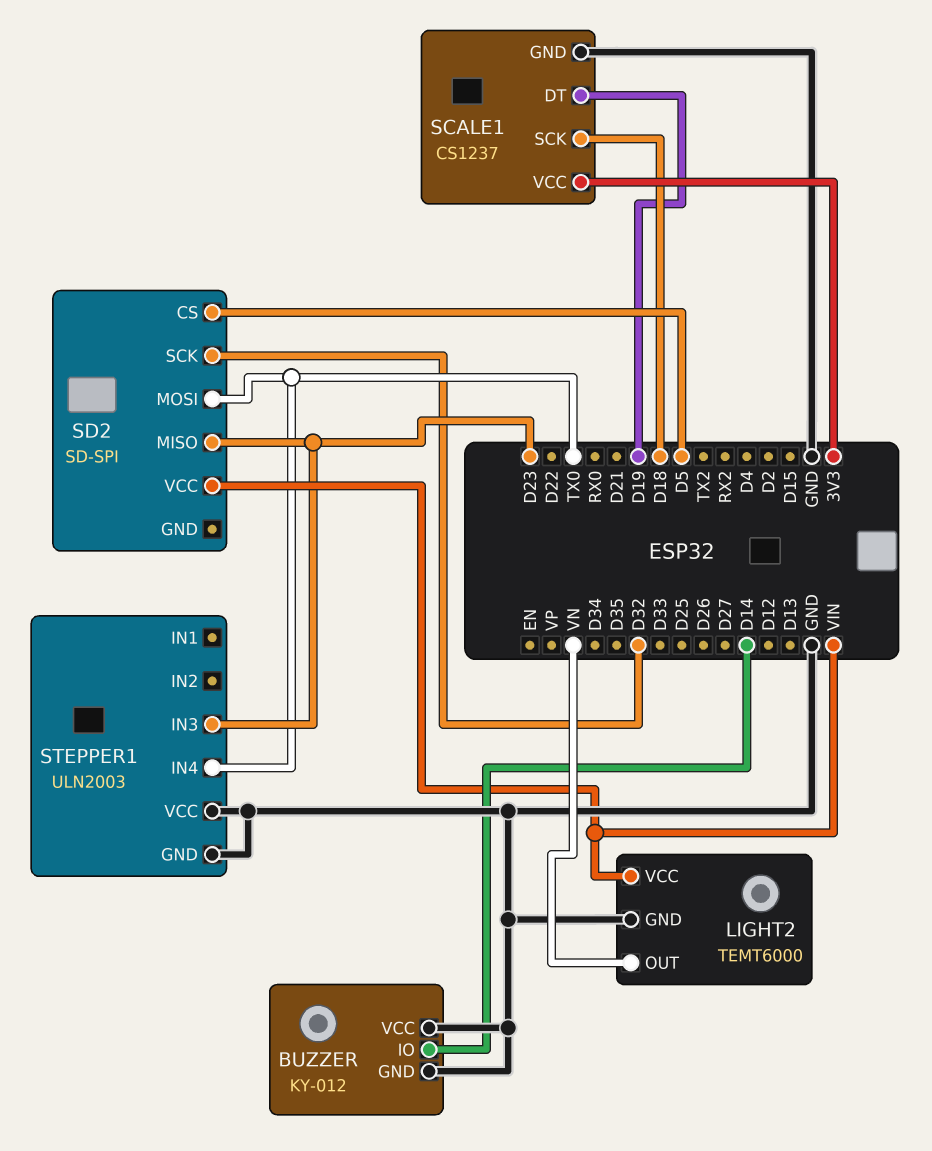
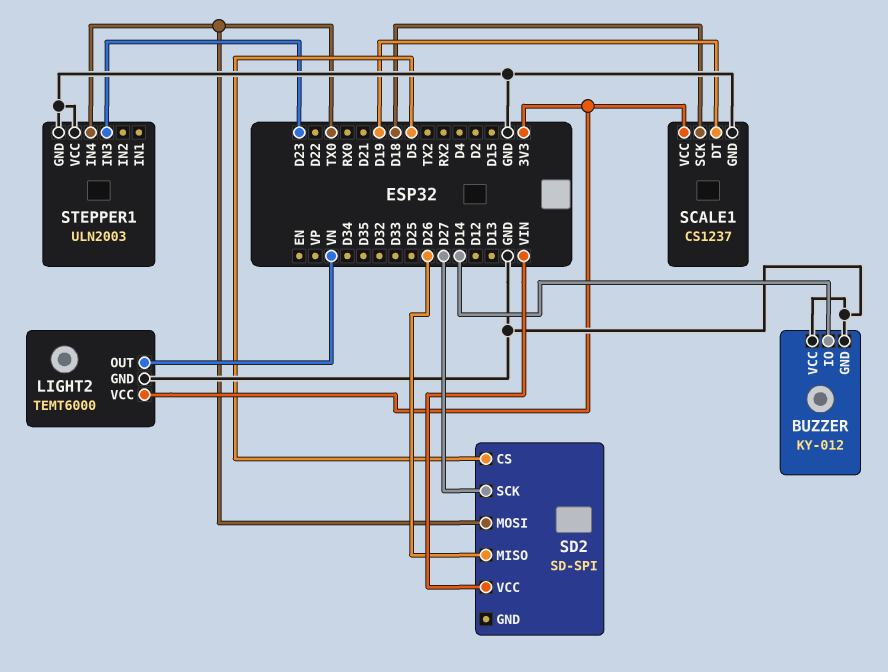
LIGHT2 pin VCC: VIN -> 3V3
SD2 pin MISO: D23 -> D26
SD2 pin SCK: D32 -> D27

